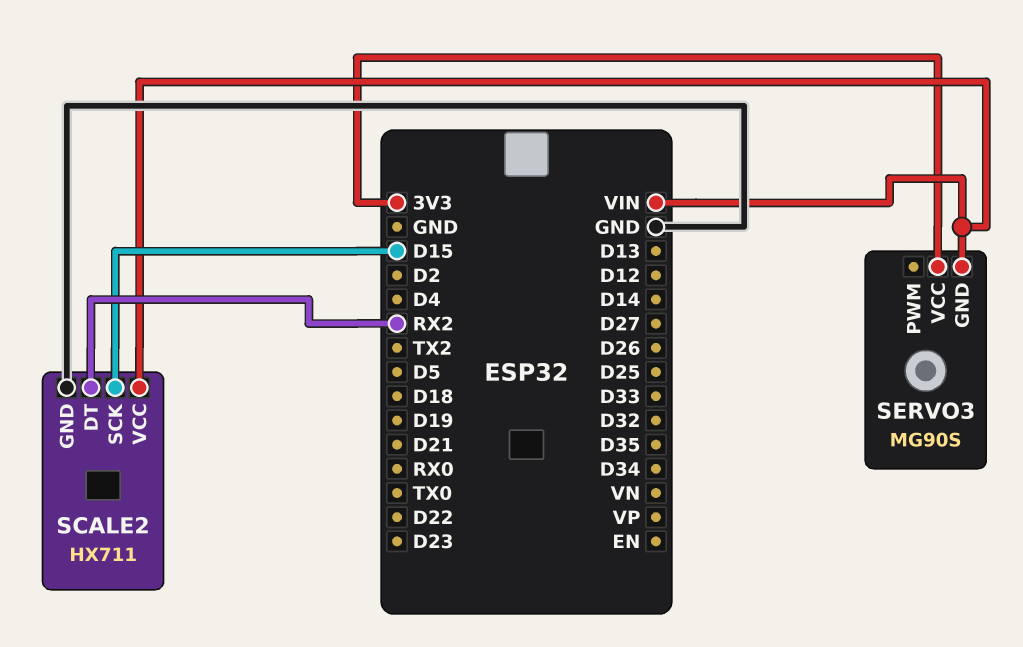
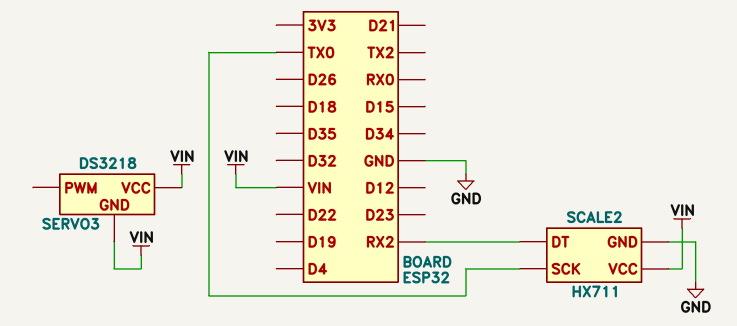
SCALE2 pin SCK: D15 -> TX0
SERVO3: MG90S -> DS3218
SERVO3 pin VCC: 3V3 -> VIN

